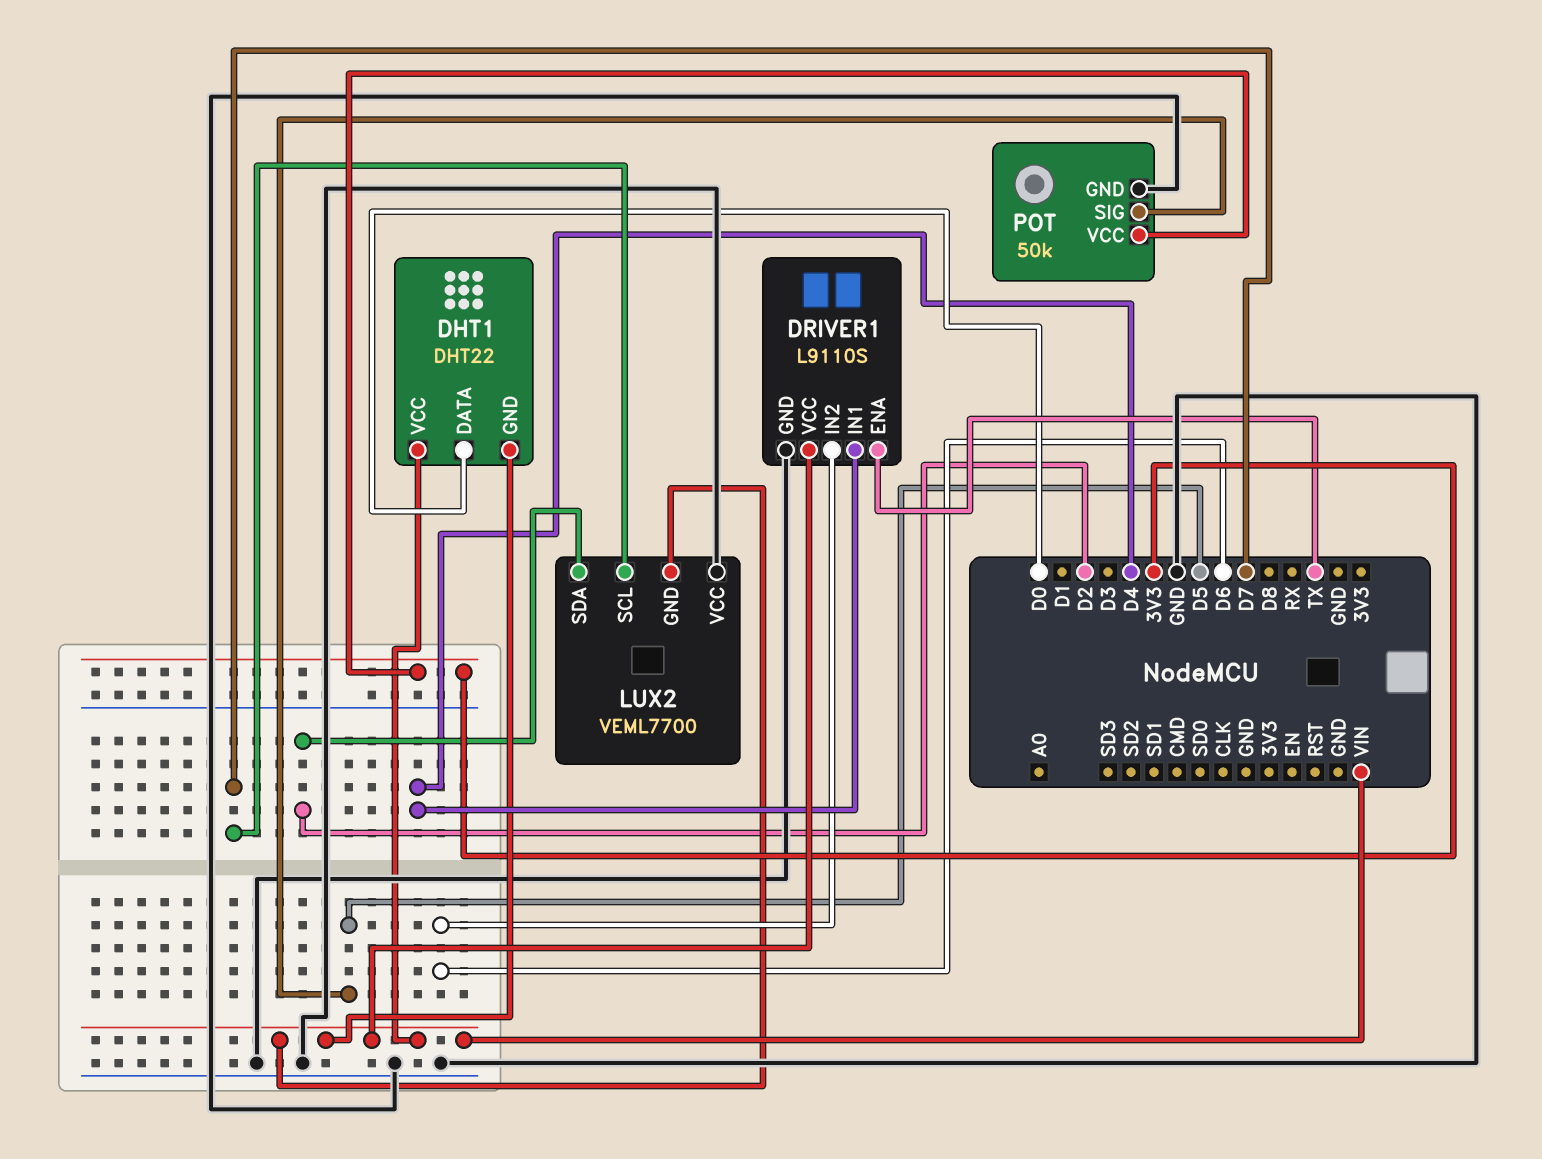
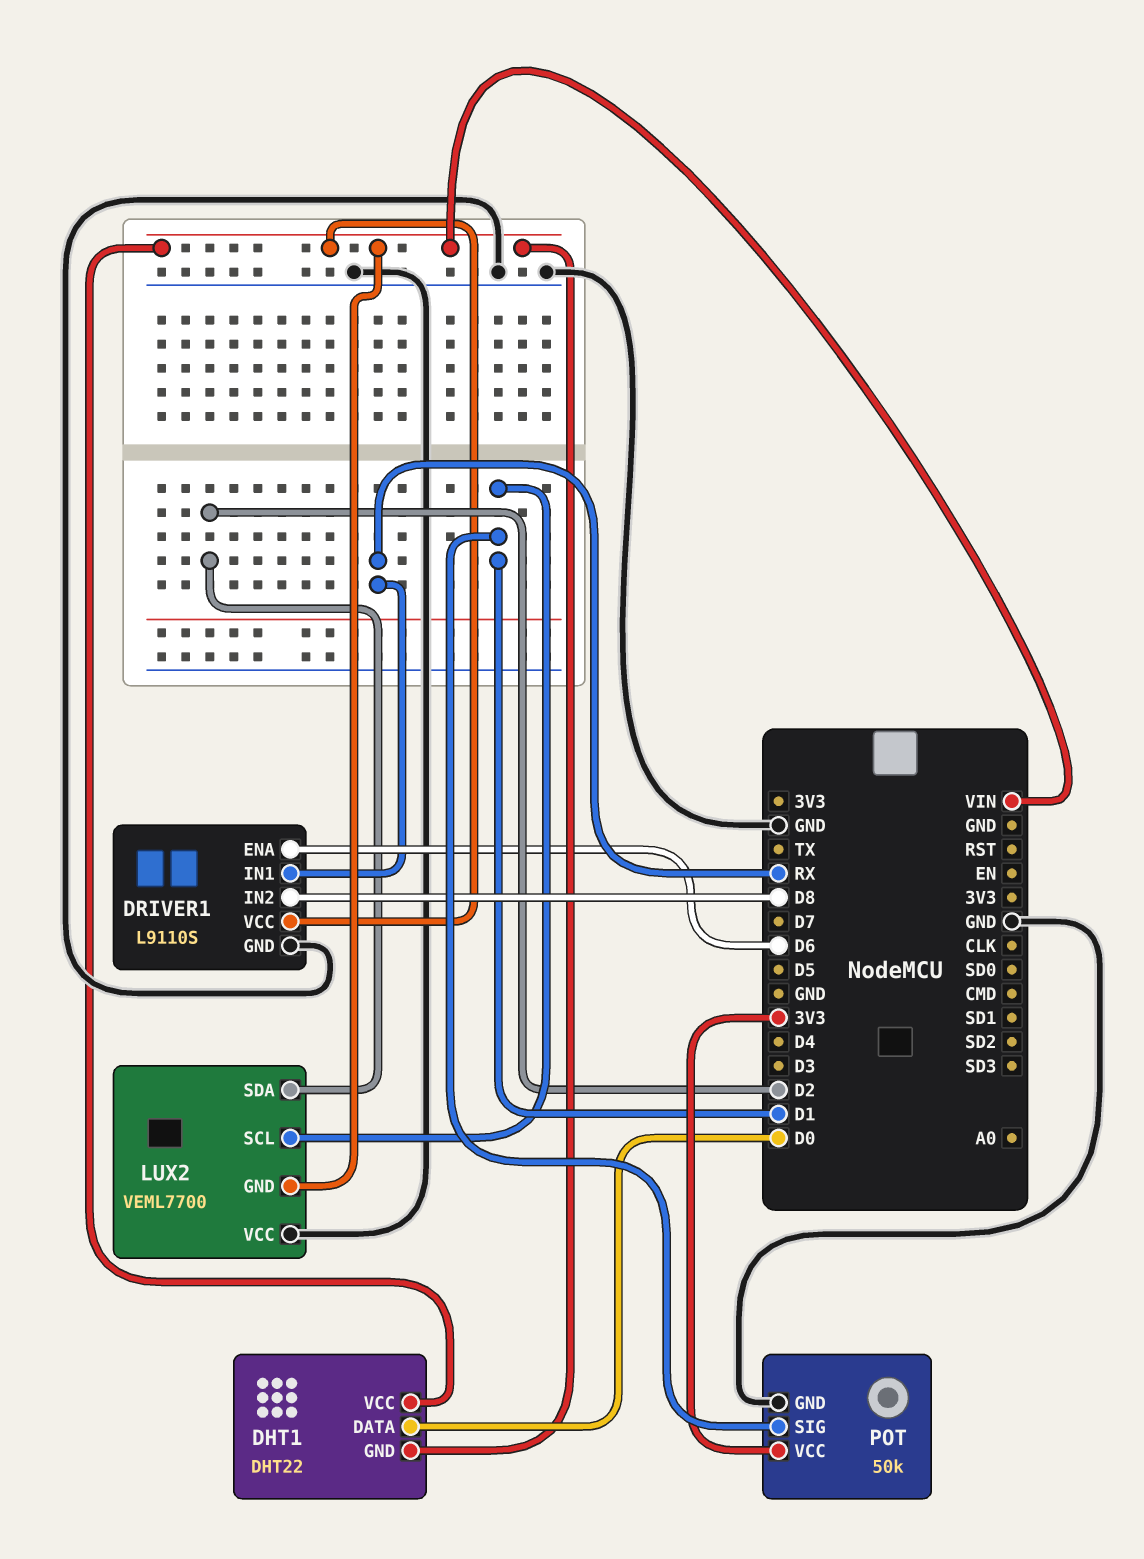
DRIVER1 pin ENA: TX -> D6
DRIVER1 pin IN1: D4 -> RX
DRIVER1 pin IN2: D6 -> D8
LUX2 pin SCL: D7 -> D1
POT pin SIG: D5 -> D1

